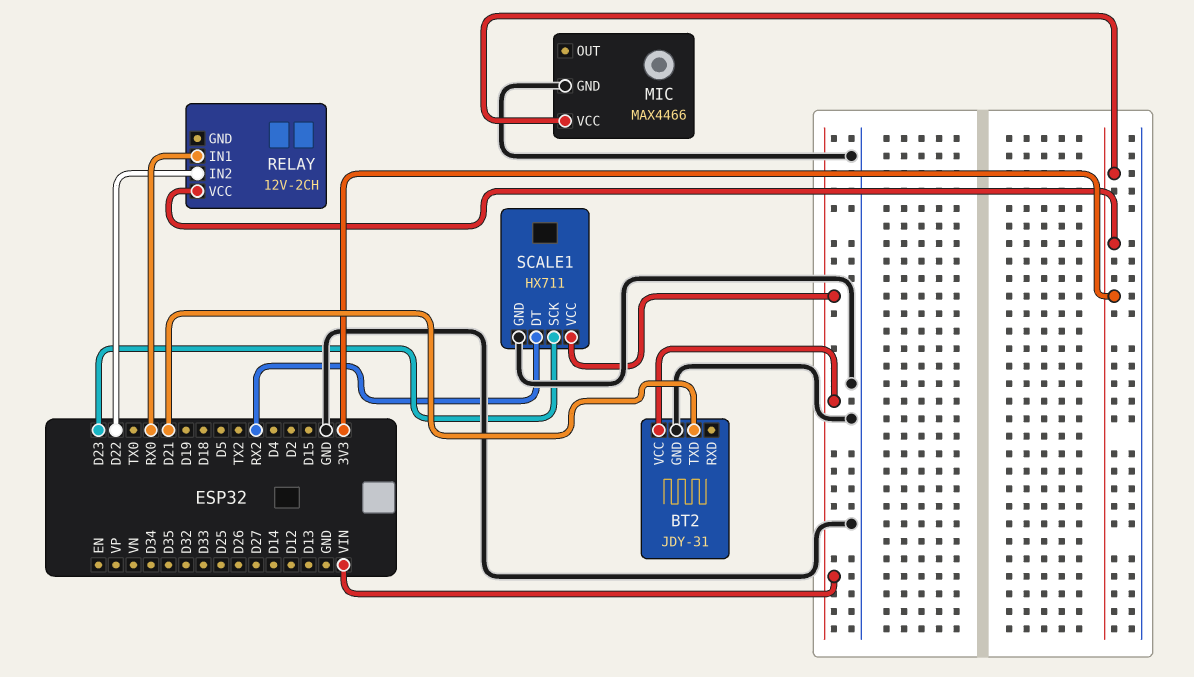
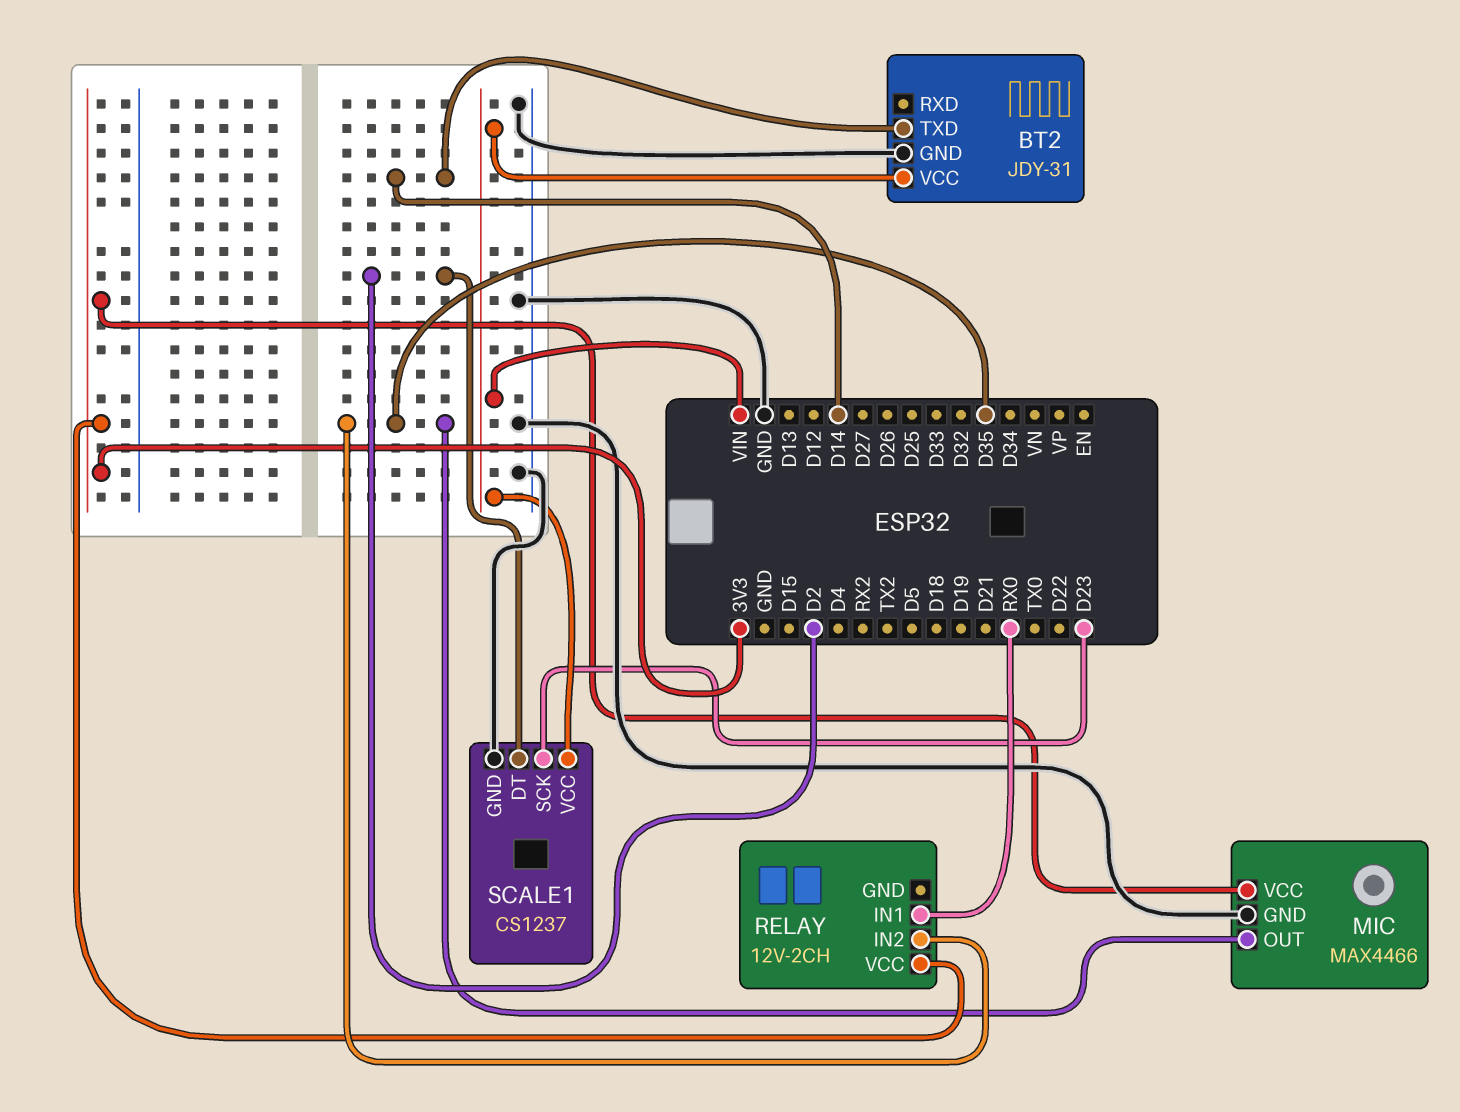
BT2 pin TXD: D21 -> D14
MIC pin OUT: none -> D35
RELAY pin IN2: D22 -> D35
SCALE1: HX711 -> CS1237
SCALE1 pin DT: RX2 -> D2

